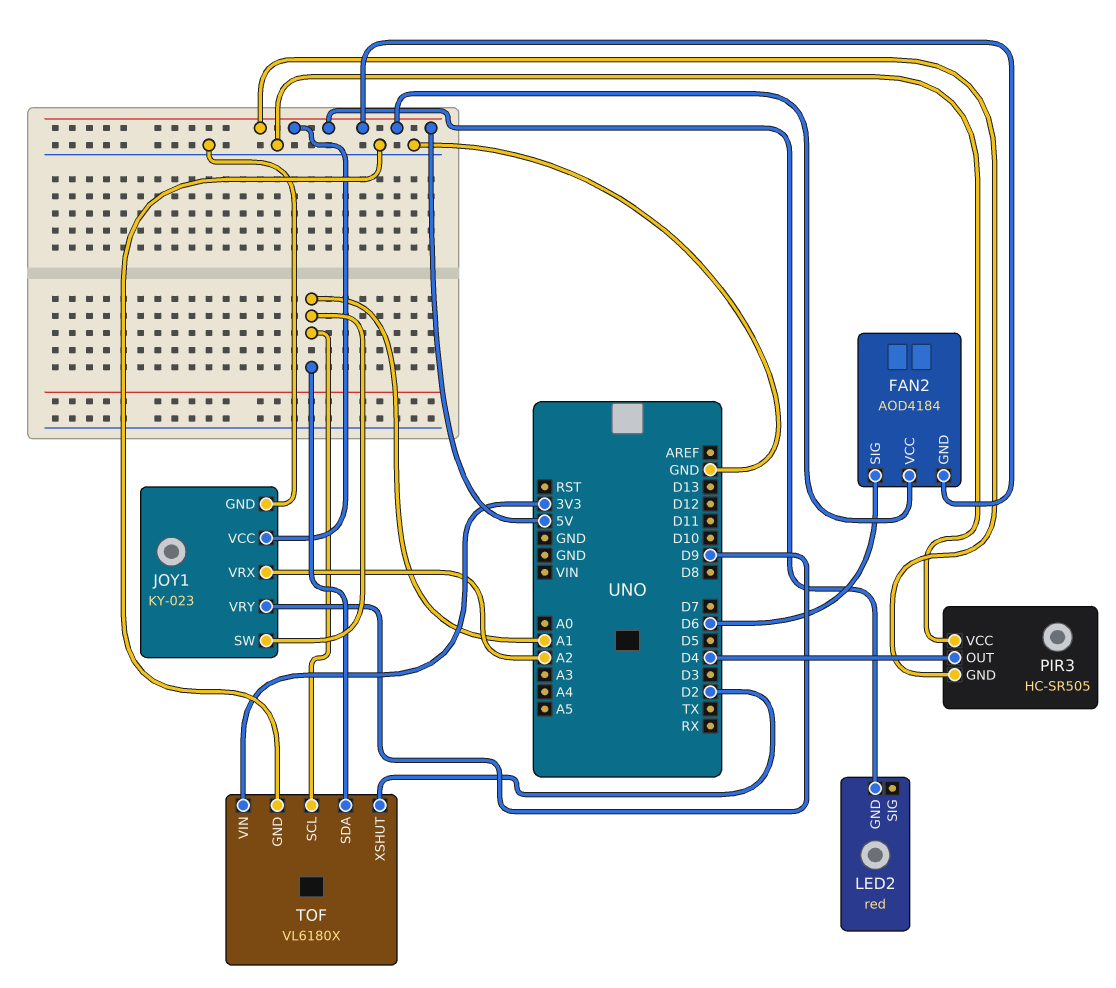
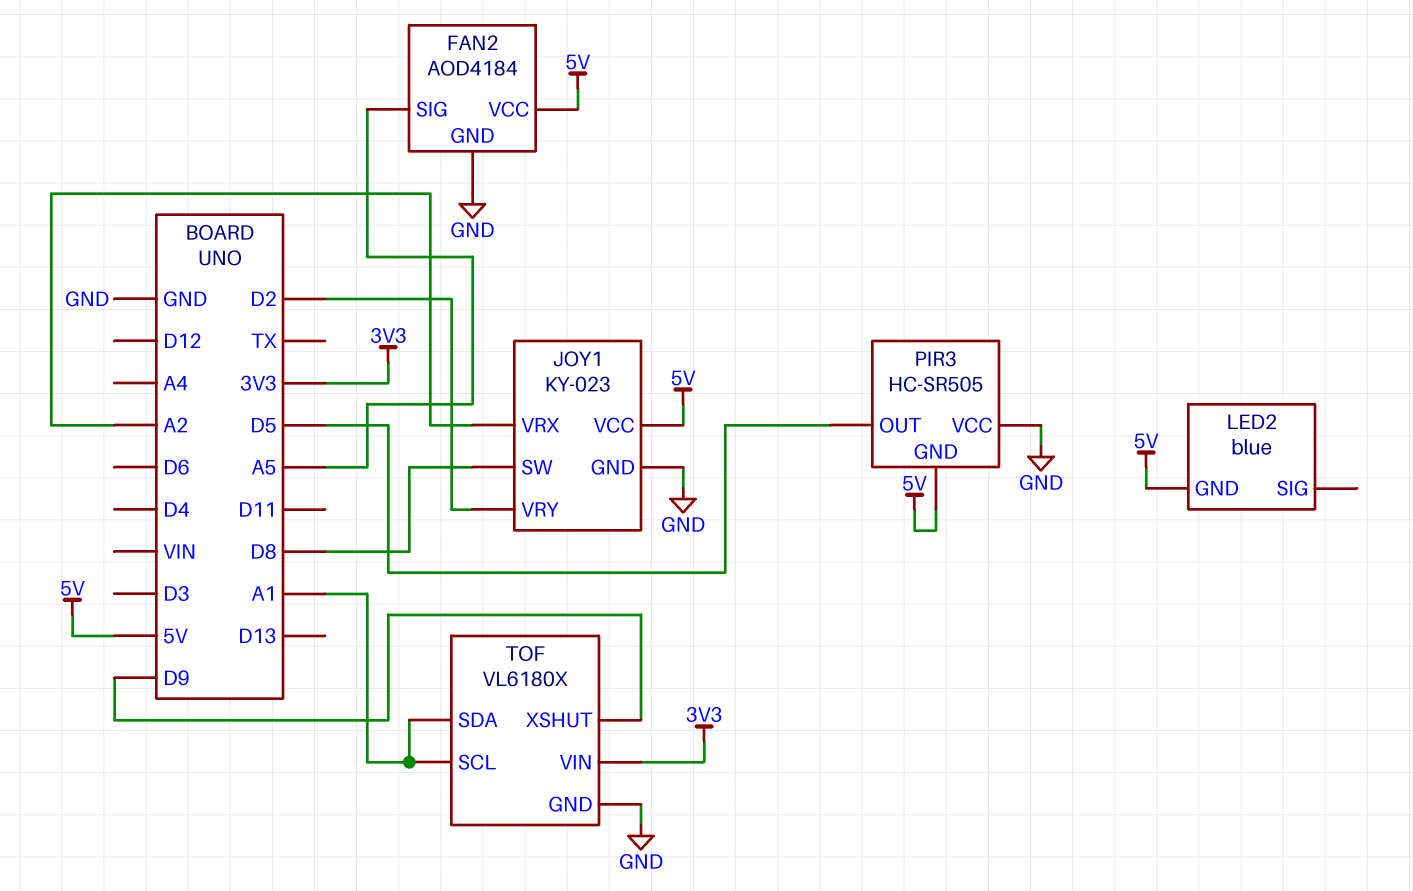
FAN2 pin GND: 5V -> GND
FAN2 pin SIG: D6 -> A5
JOY1 pin SW: A1 -> D8
JOY1 pin VRY: D9 -> D2
LED2: red -> blue
PIR3 pin OUT: D4 -> D5
TOF pin XSHUT: D2 -> D9

